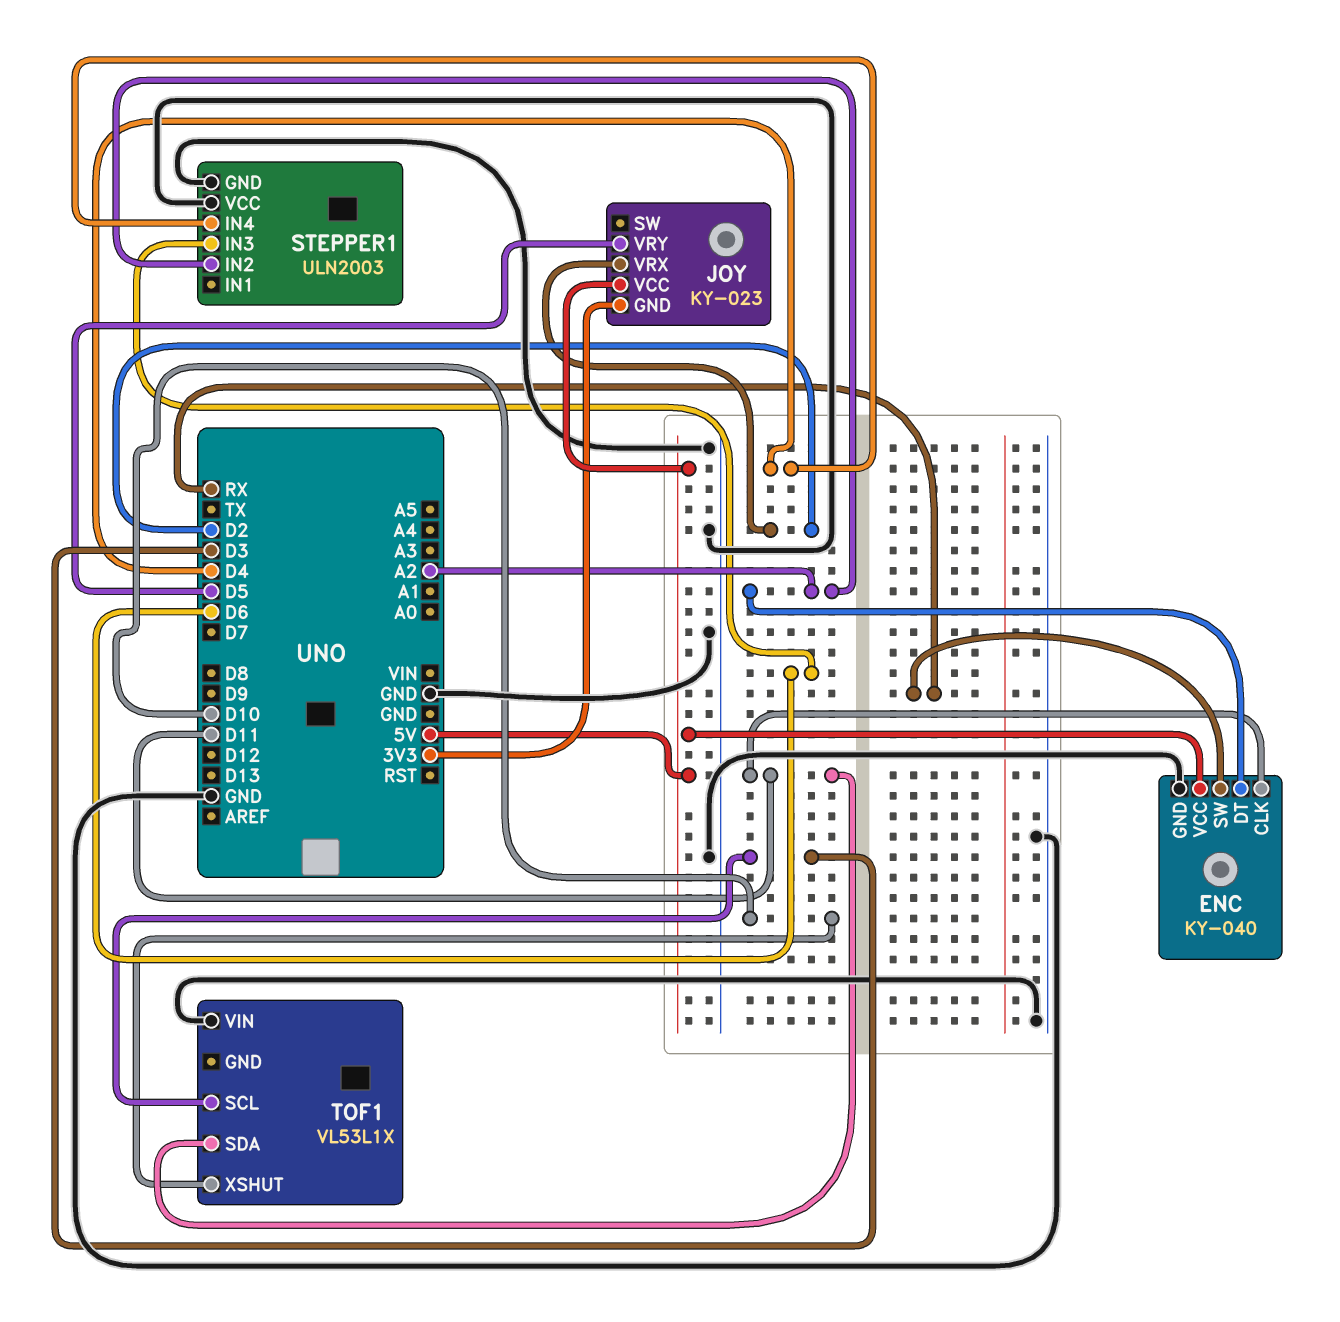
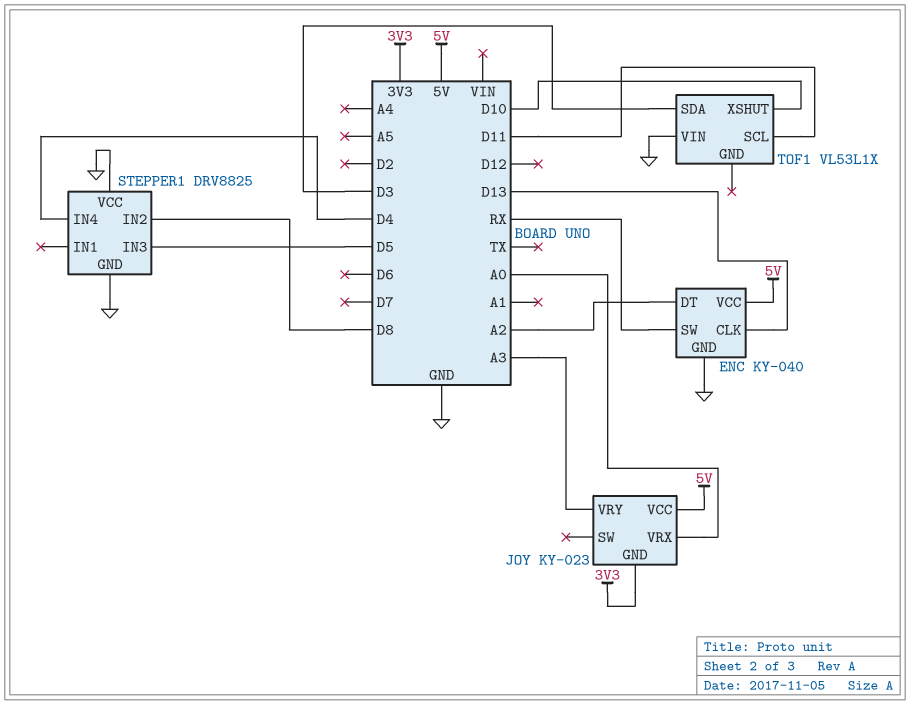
ENC pin CLK: D11 -> D13
JOY pin VRX: D2 -> A0
JOY pin VRY: D5 -> A3
STEPPER1: ULN2003 -> DRV8825
STEPPER1 pin IN2: A2 -> D8
STEPPER1 pin IN3: D6 -> D5
TOF1 pin SCL: D3 -> D11
TOF1 pin SDA: D11 -> D3

